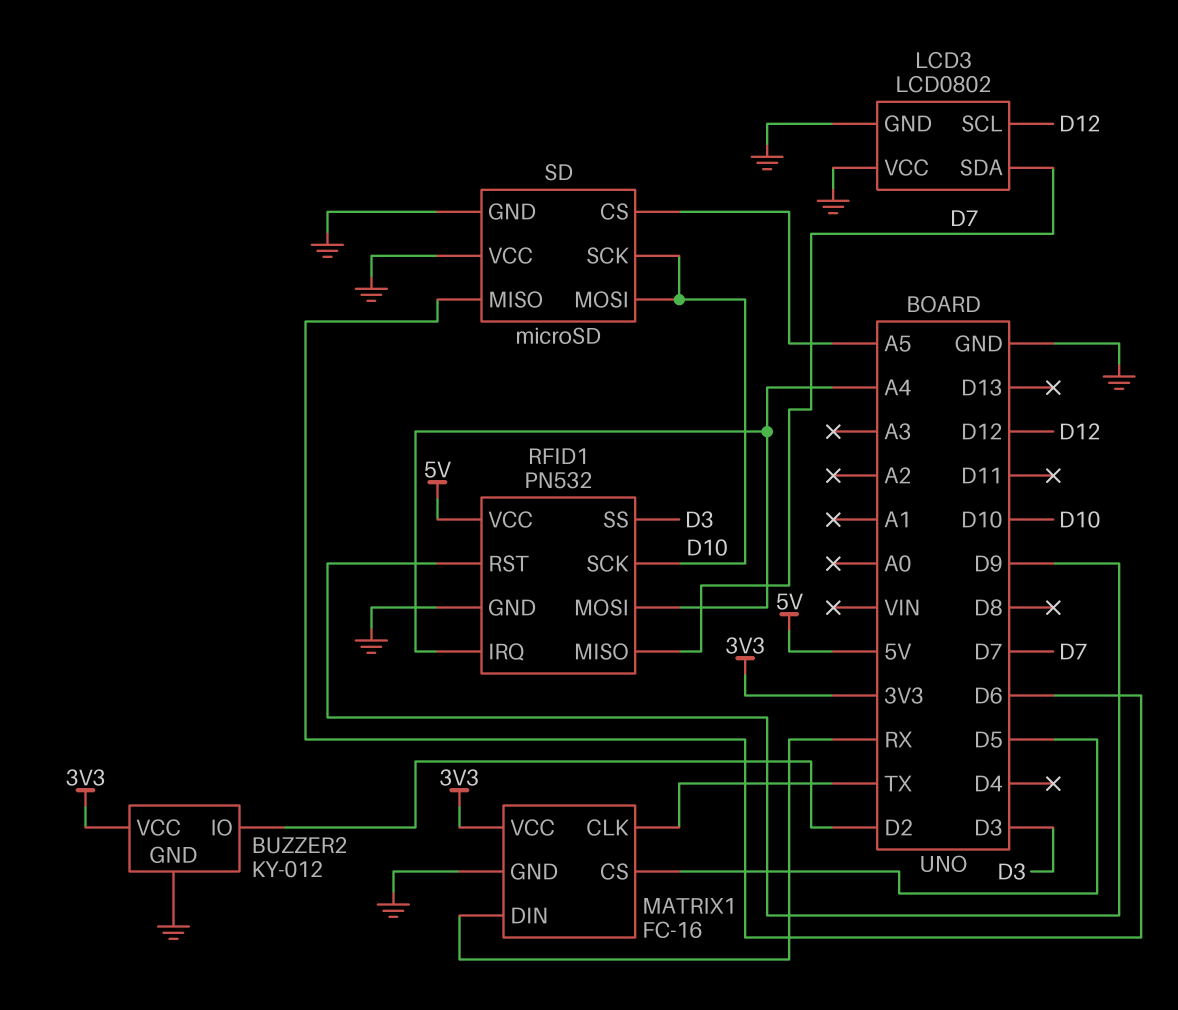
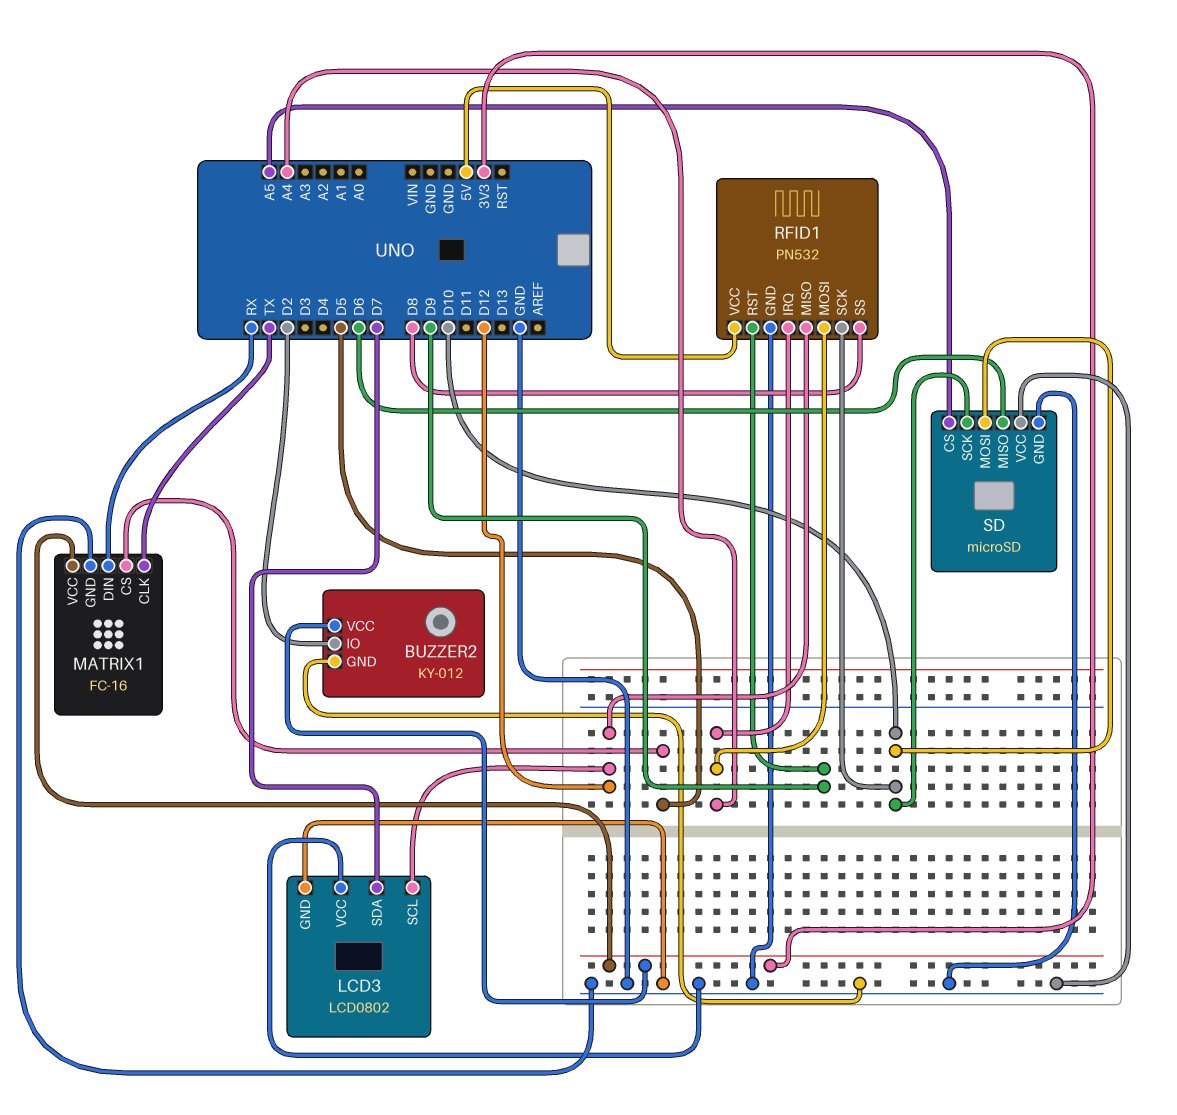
RFID1 pin MISO: D7 -> D12
RFID1 pin SS: D3 -> D8

